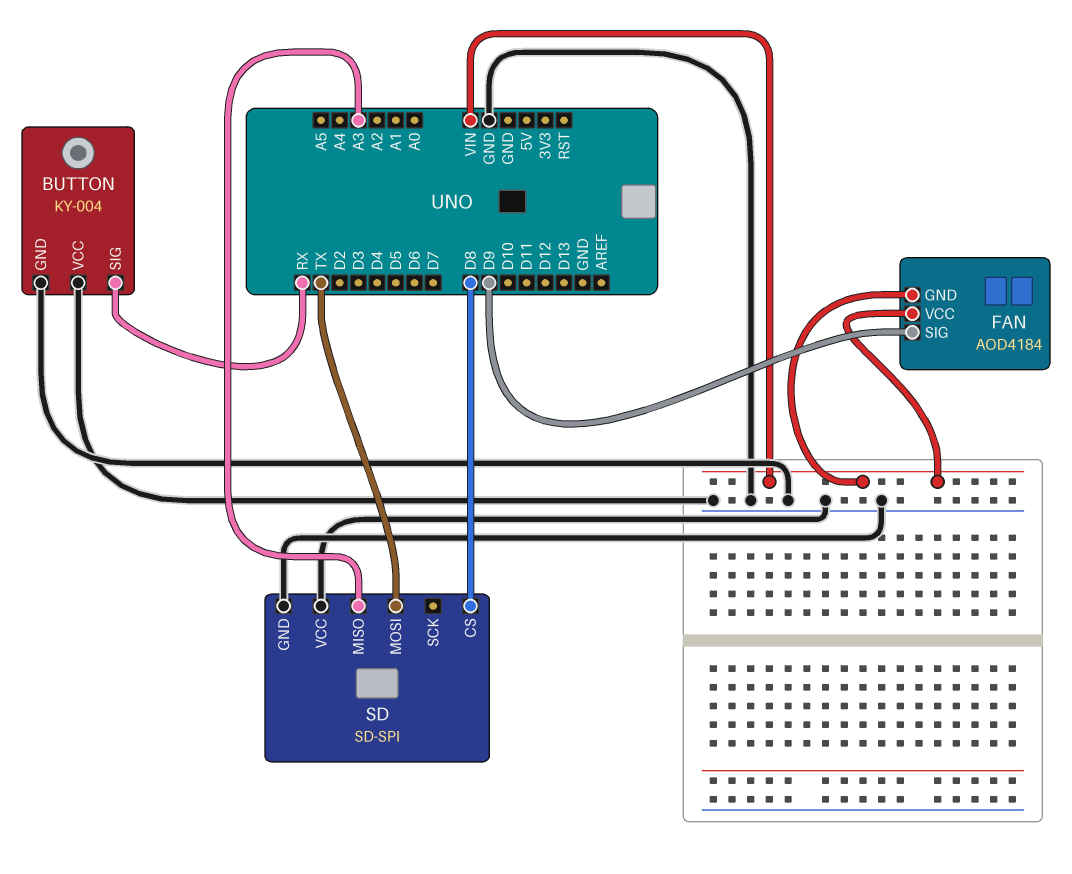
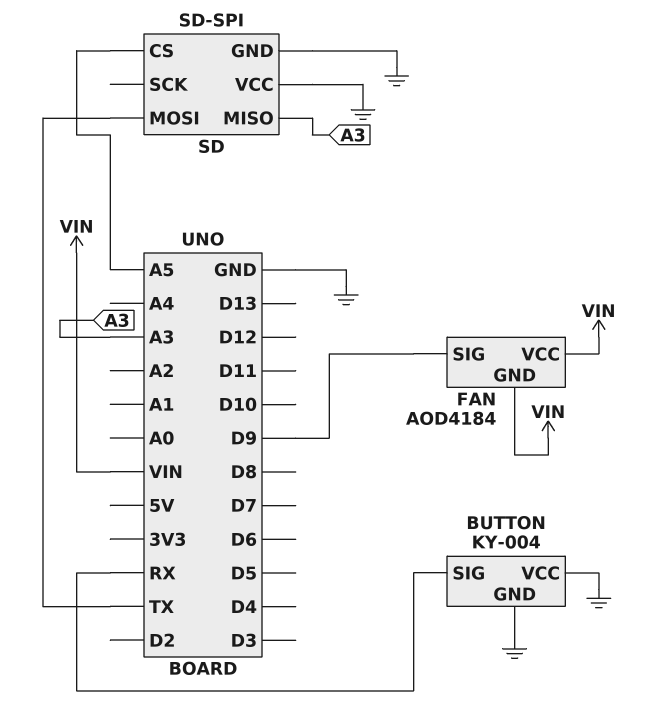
SD pin CS: D8 -> A5

